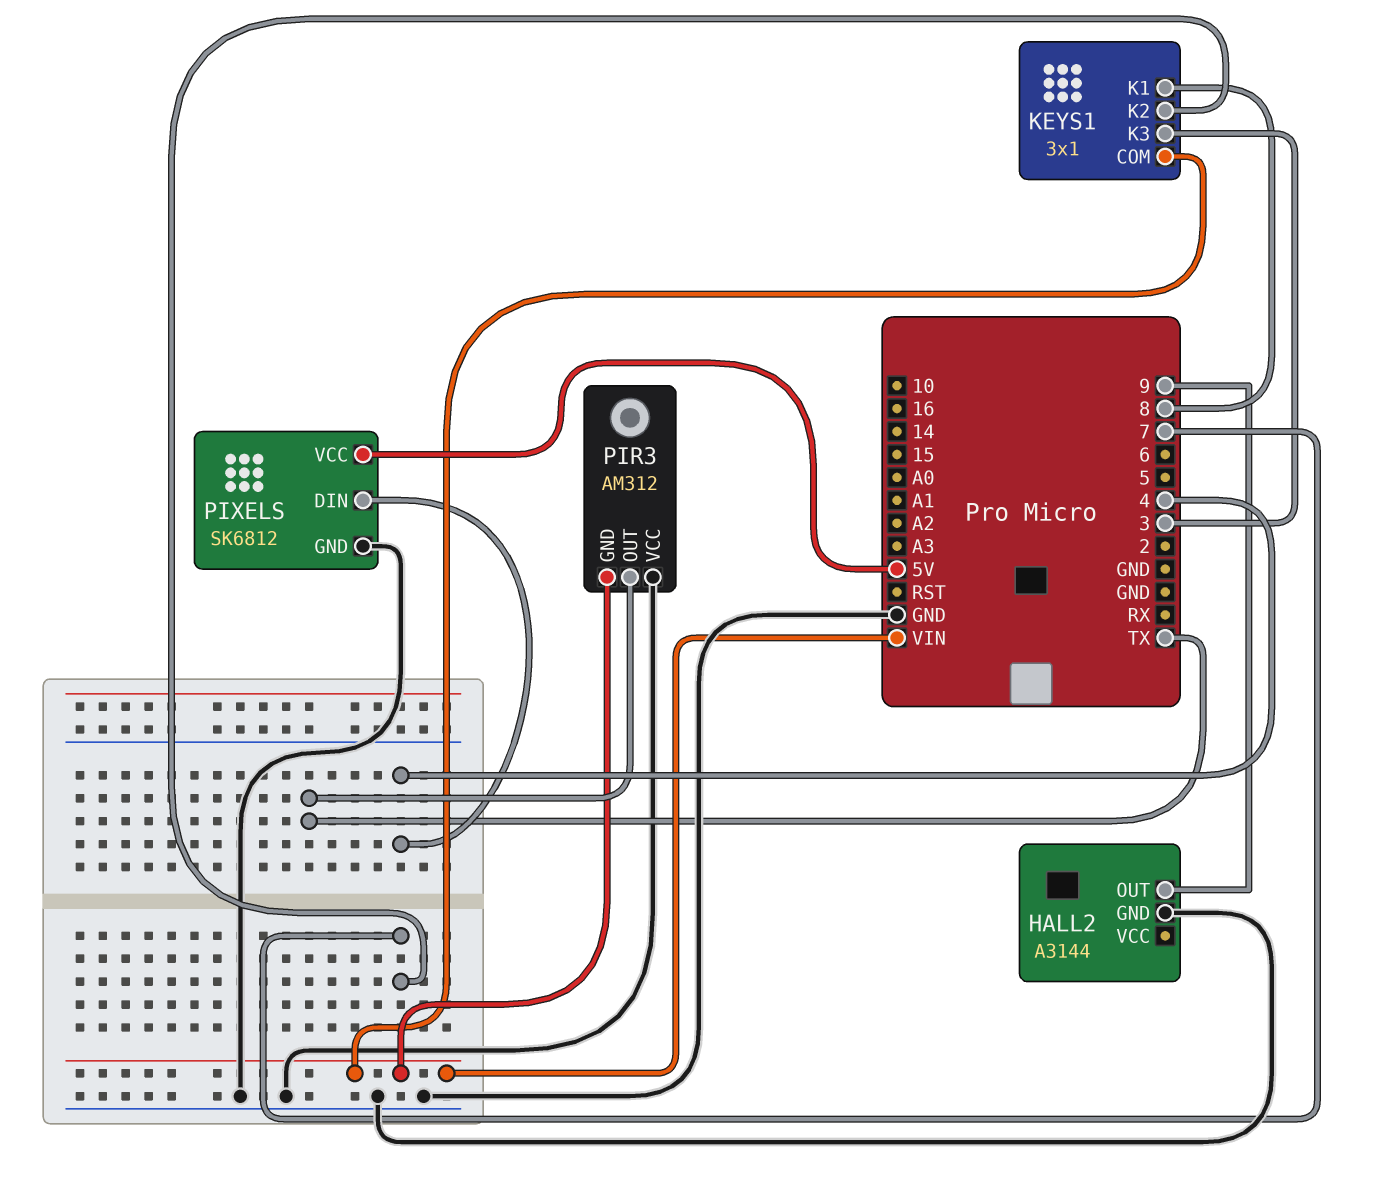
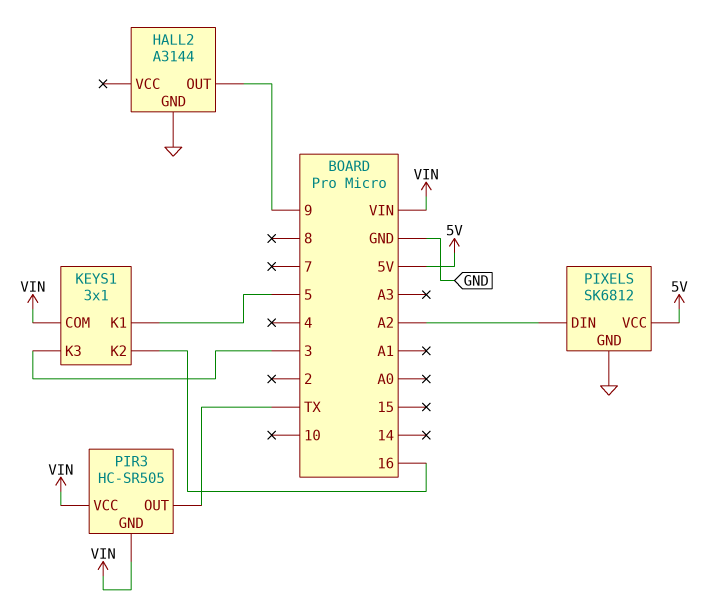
KEYS1 pin K1: 8 -> 5
KEYS1 pin K2: 7 -> 16
PIR3: AM312 -> HC-SR505
PIR3 pin VCC: GND -> VIN
PIXELS pin DIN: 4 -> A2

